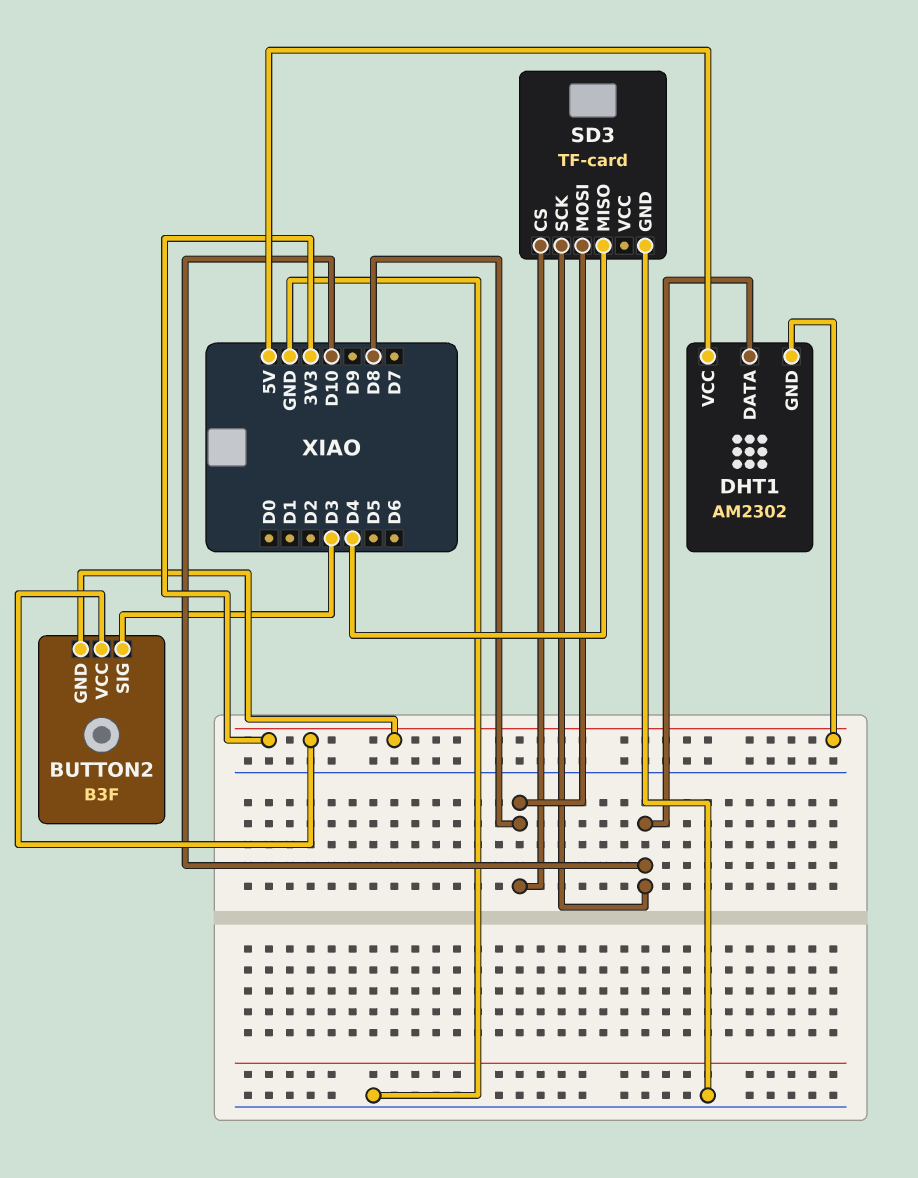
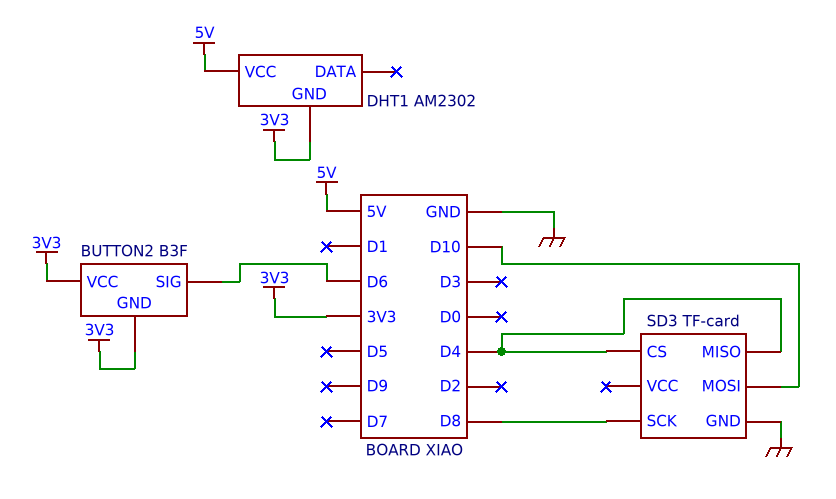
BUTTON2 pin SIG: D3 -> D6
DHT1 pin DATA: D10 -> none
SD3 pin CS: D8 -> D4
SD3 pin MOSI: D8 -> D10
SD3 pin SCK: D10 -> D8

